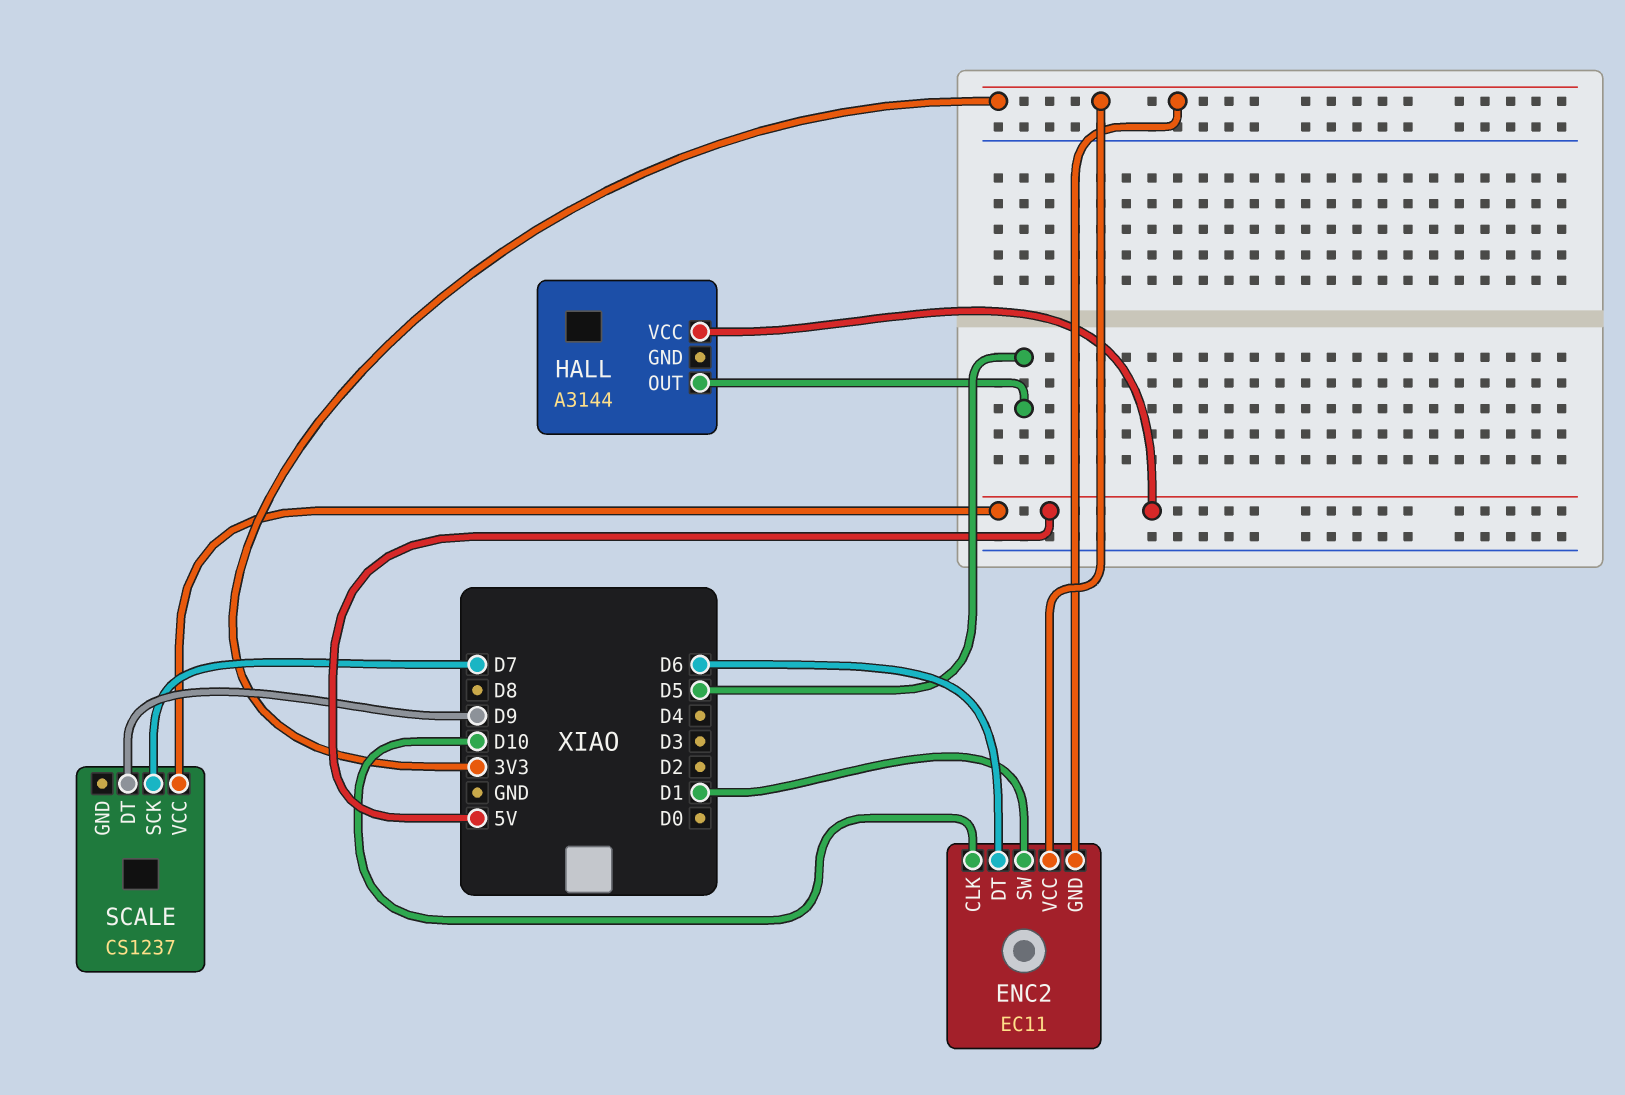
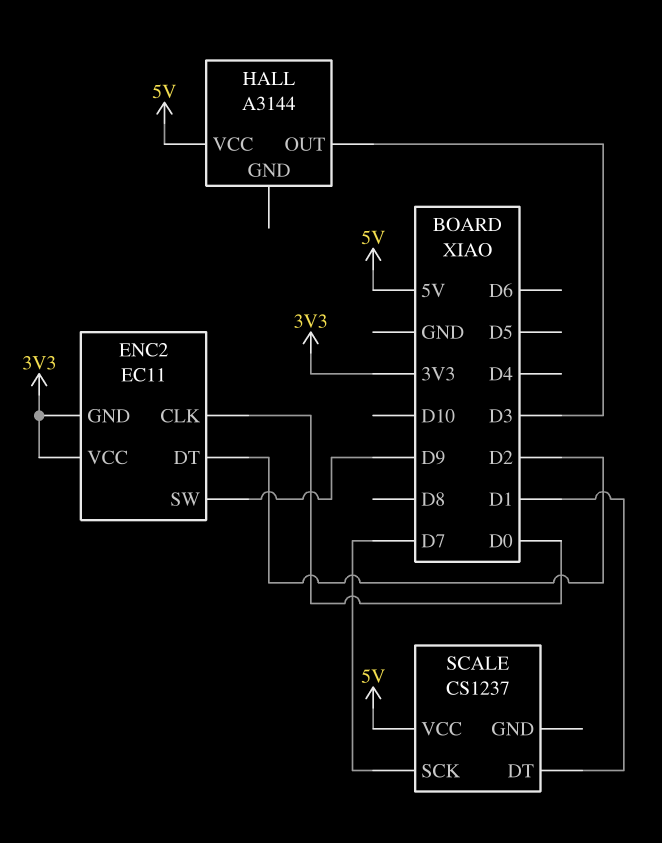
ENC2 pin CLK: D10 -> D0
ENC2 pin DT: D6 -> D2
ENC2 pin SW: D1 -> D9
HALL pin OUT: D5 -> D3
SCALE pin DT: D9 -> D1

